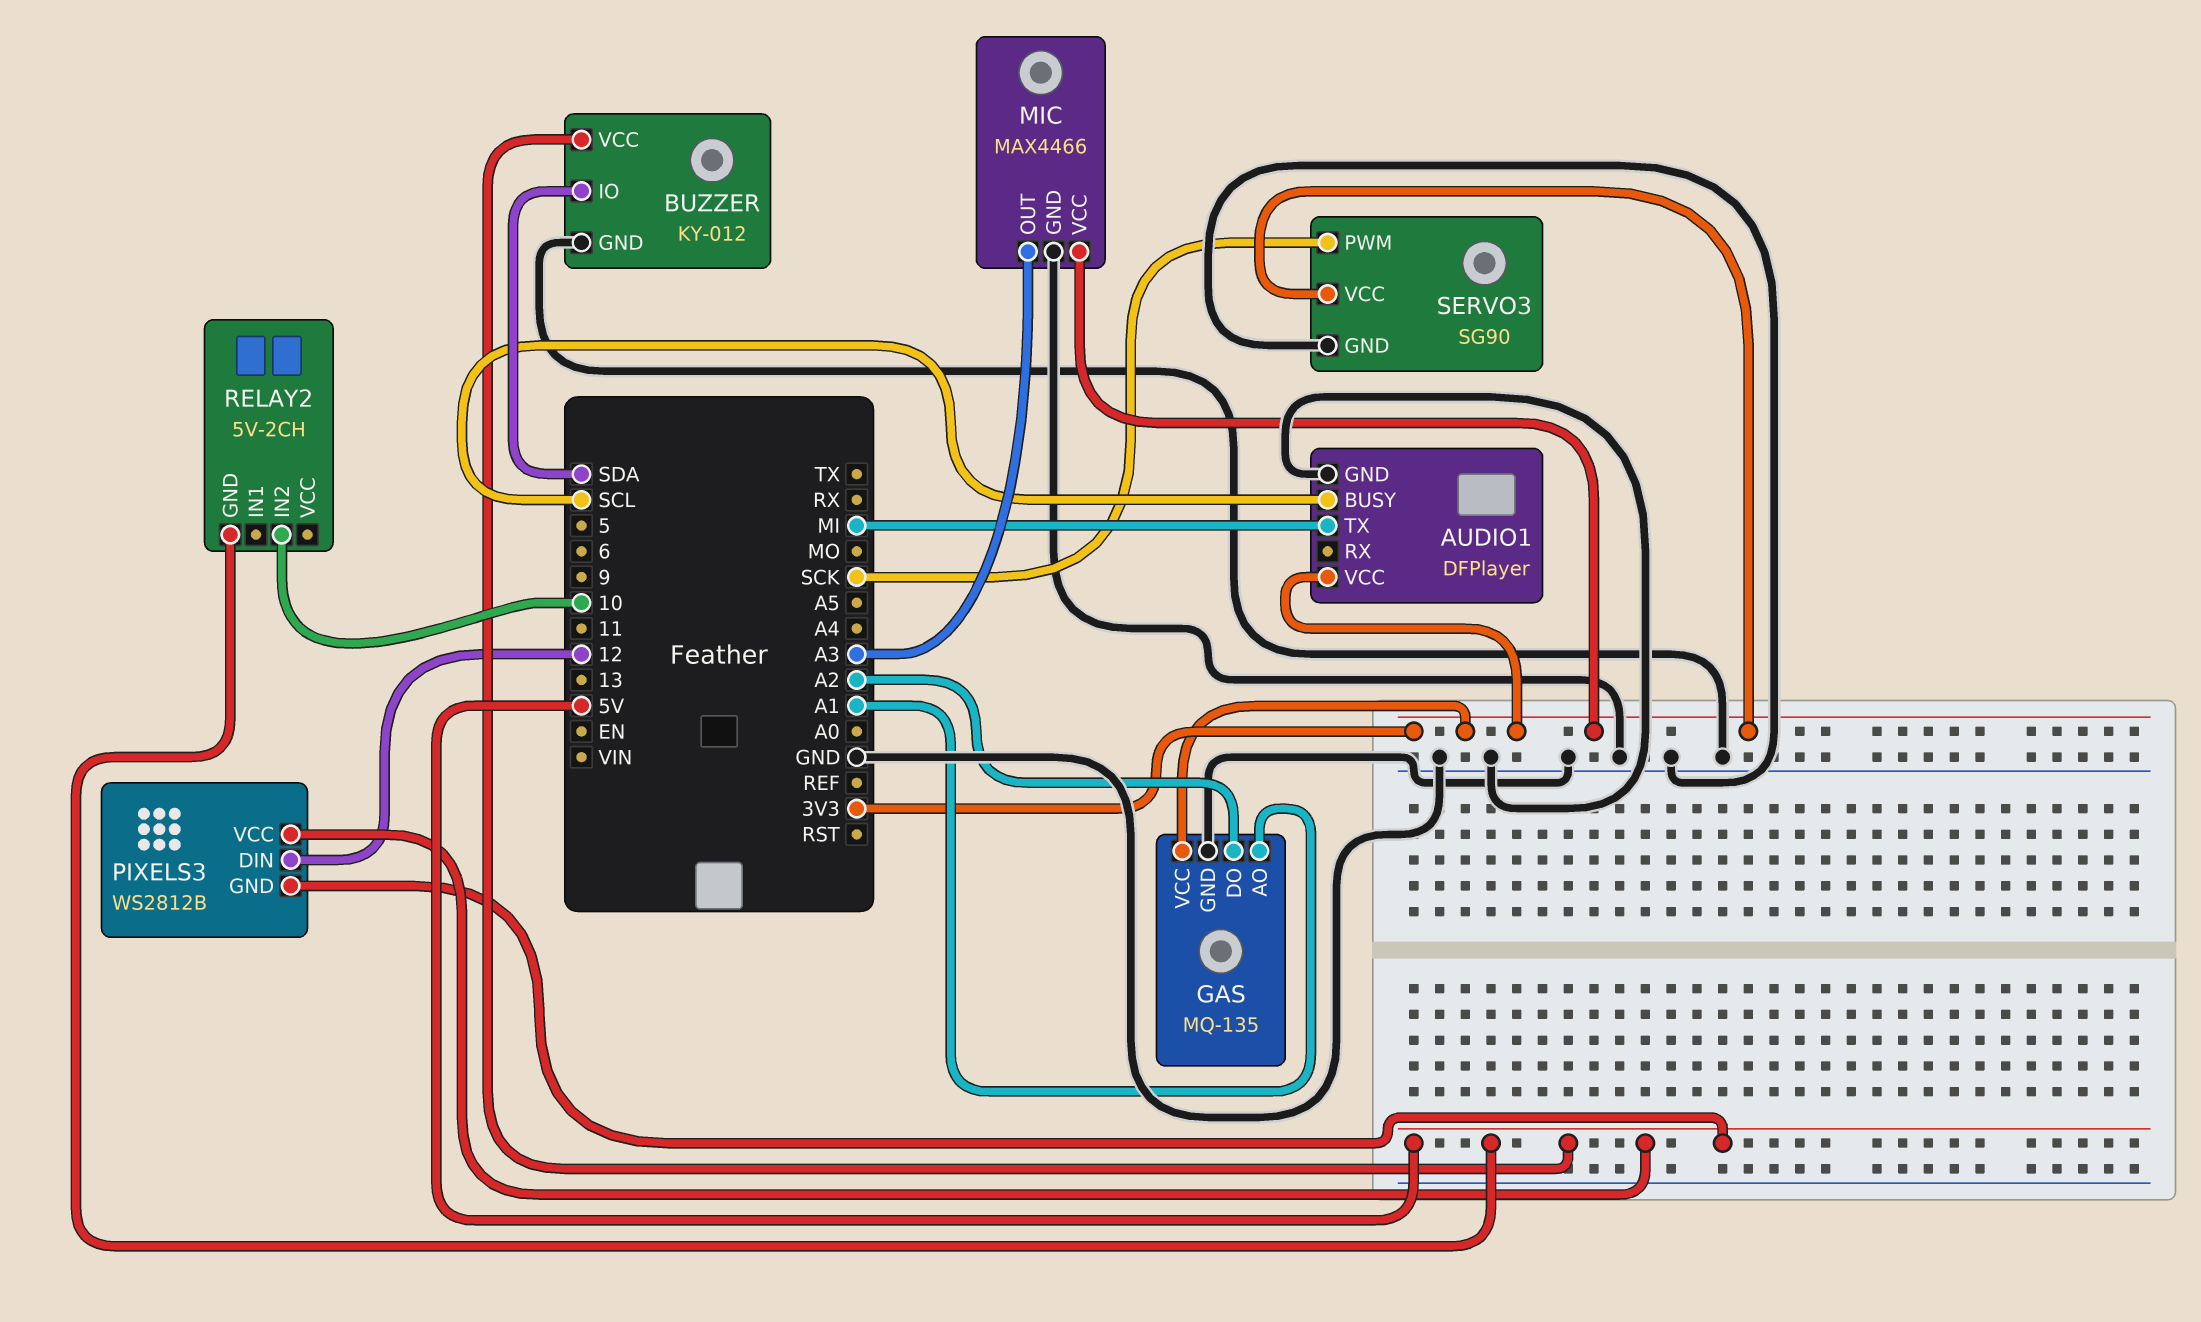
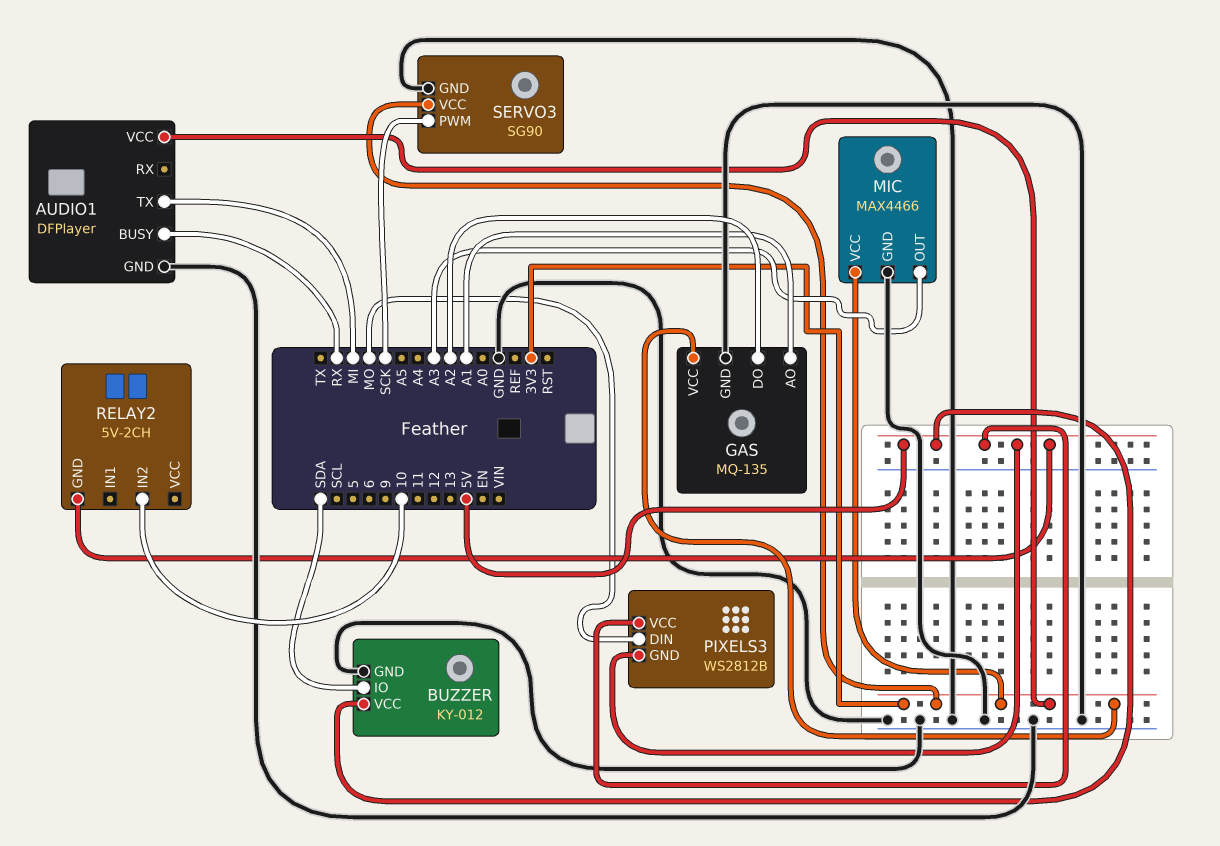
AUDIO1 pin BUSY: SCL -> RX
PIXELS3 pin DIN: 12 -> MO

